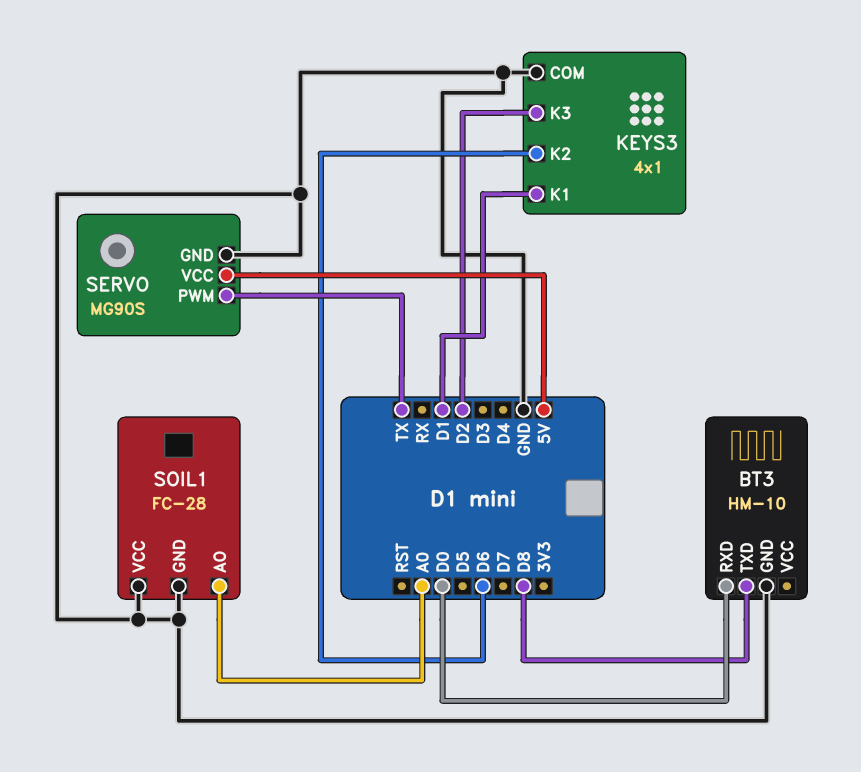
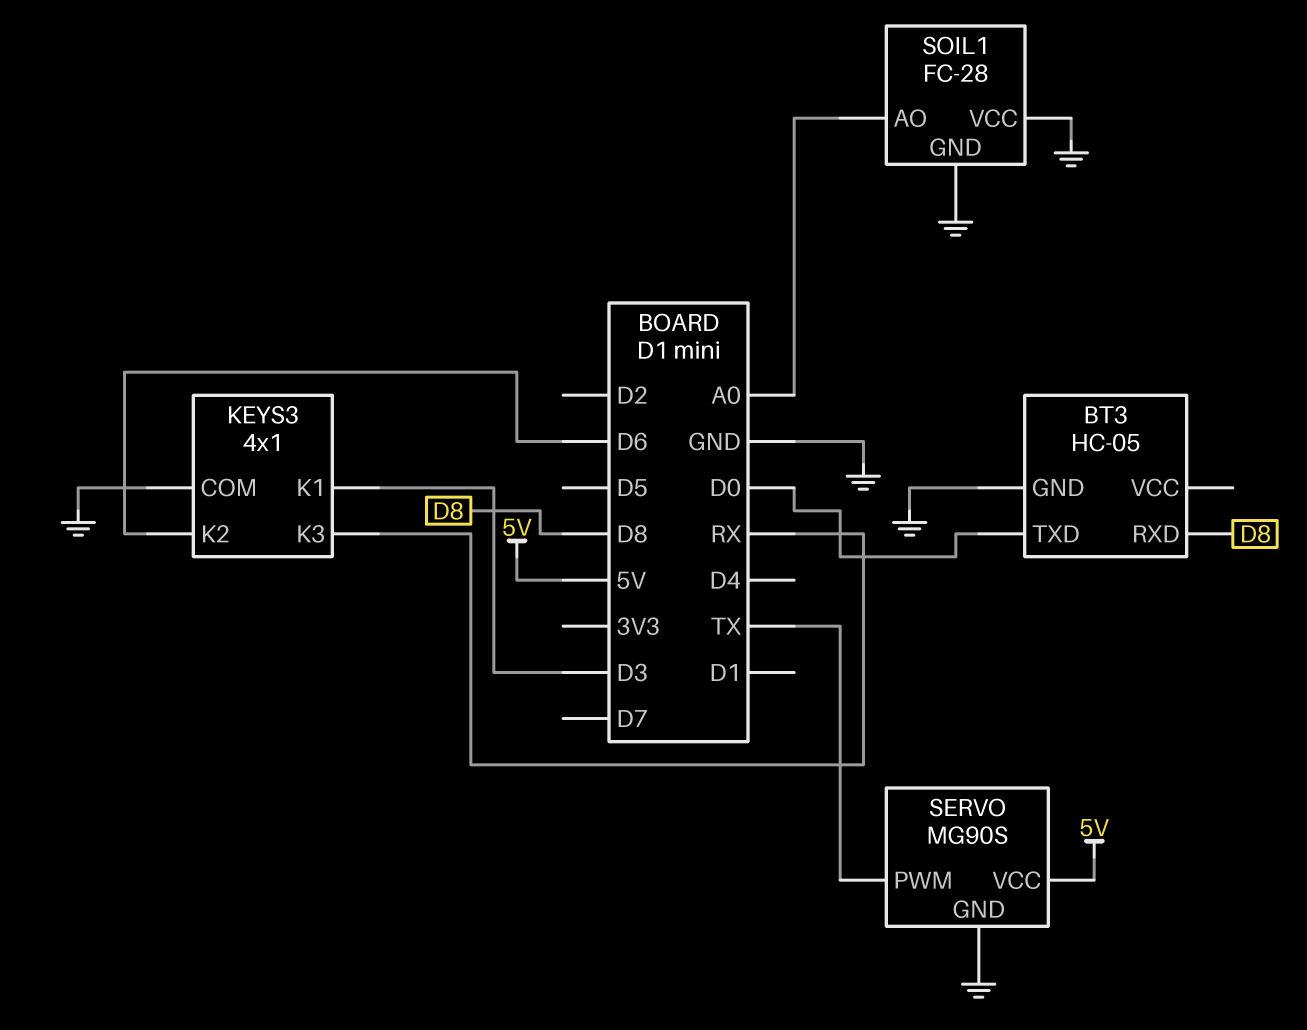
BT3: HM-10 -> HC-05
BT3 pin RXD: D0 -> D8
BT3 pin TXD: D8 -> D0
KEYS3 pin K1: D1 -> D3
KEYS3 pin K3: D2 -> RX

